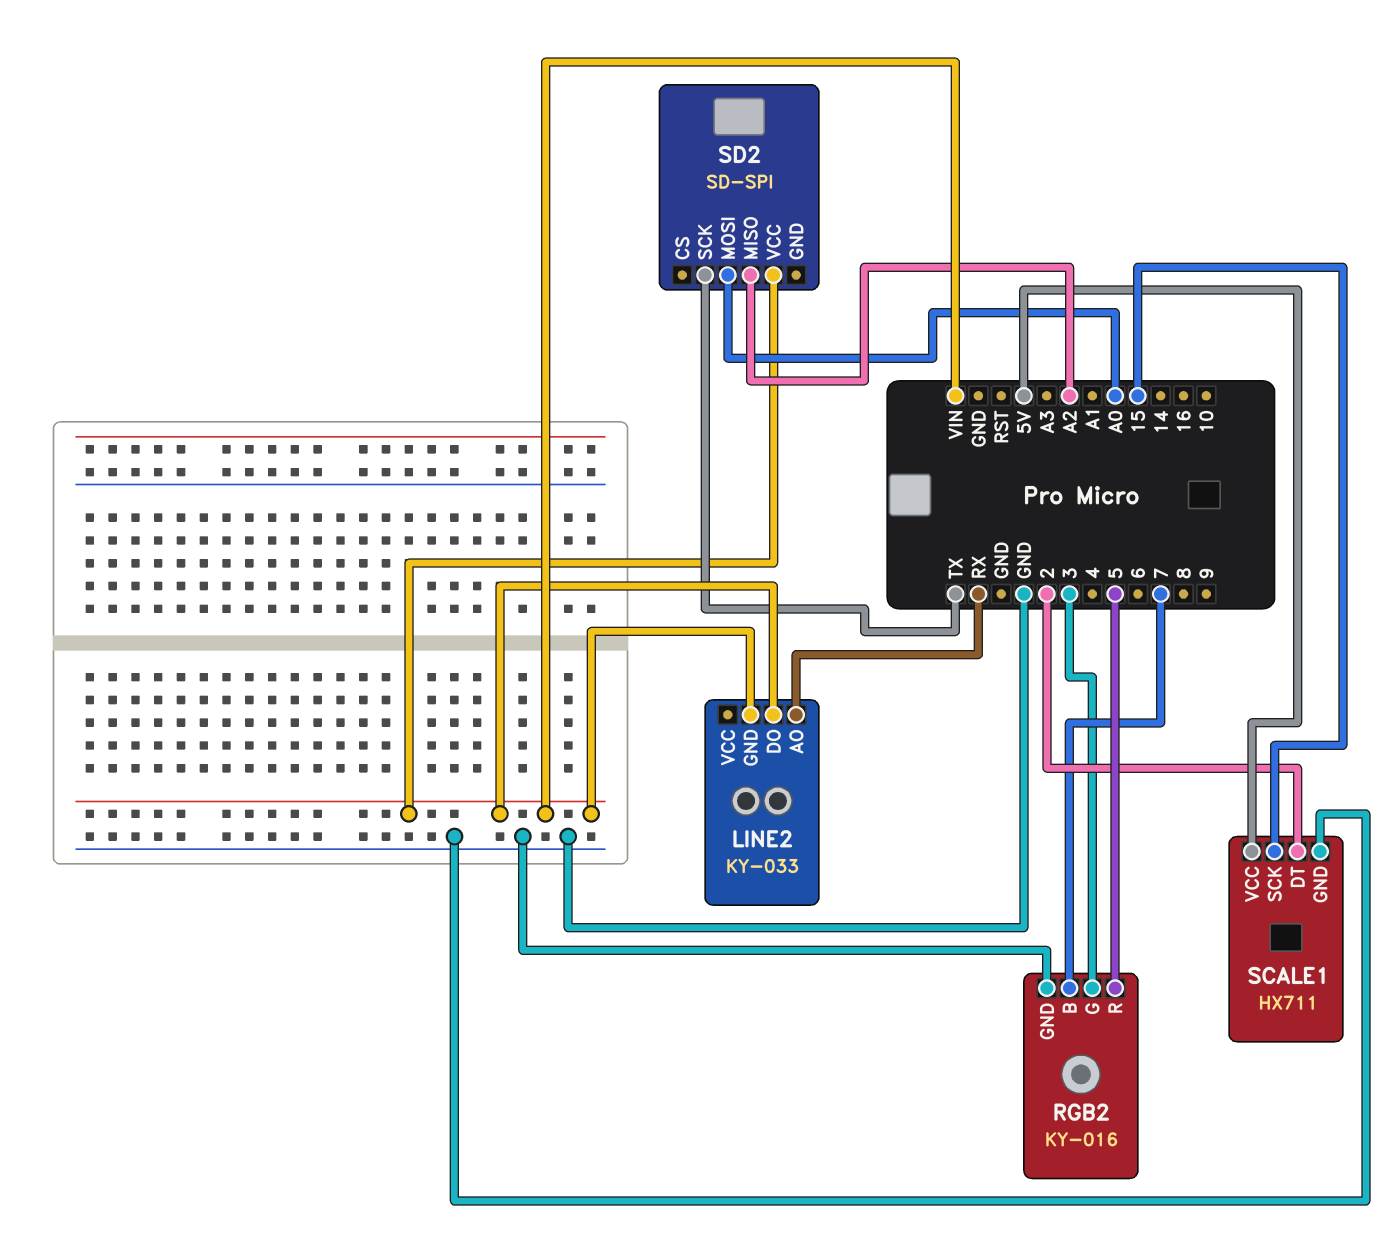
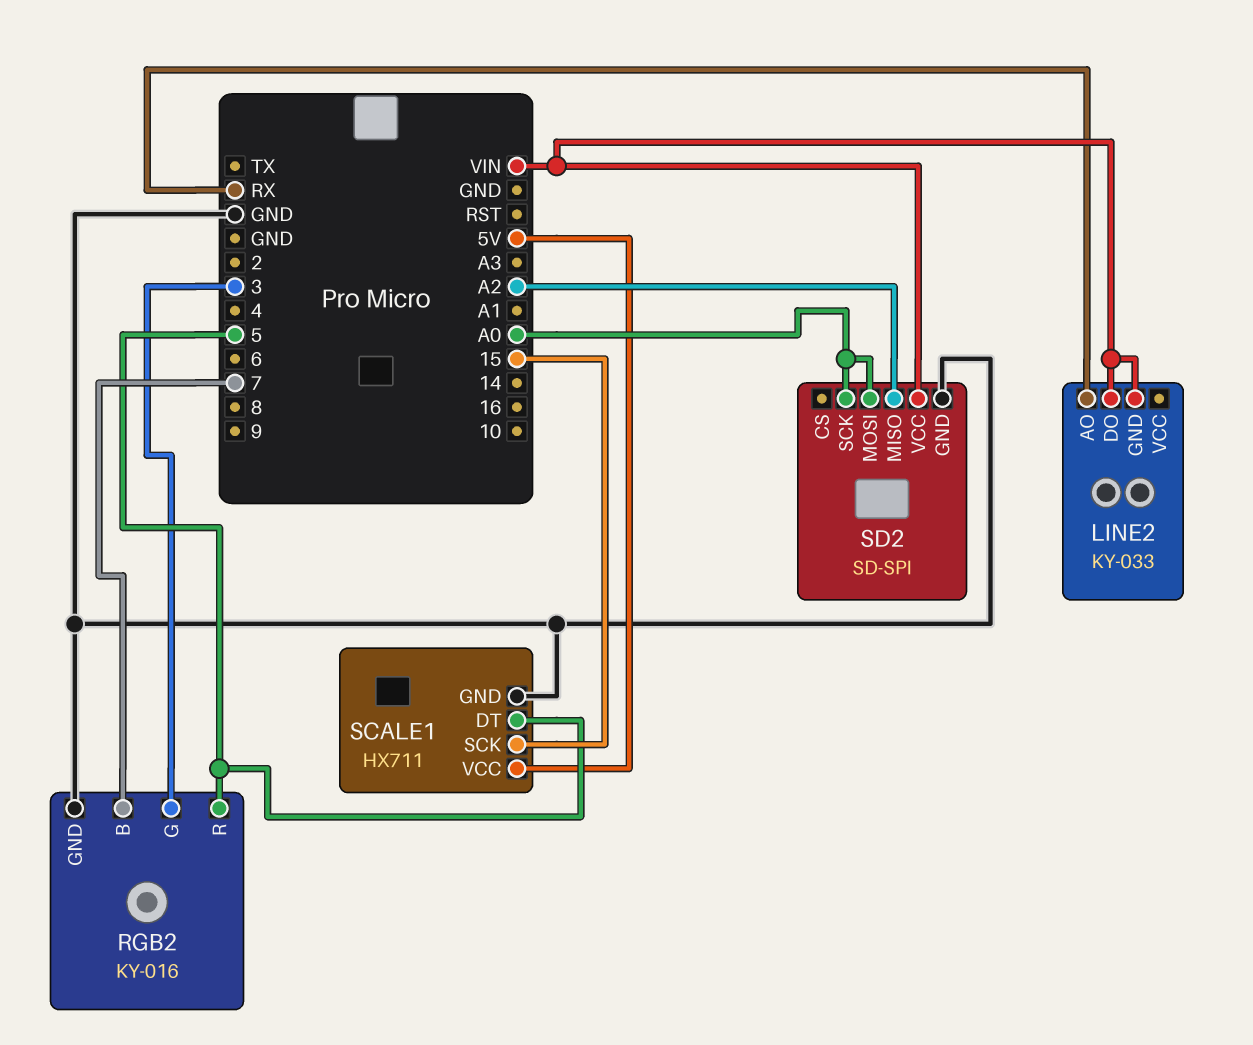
SCALE1 pin DT: 2 -> 5
SD2 pin GND: none -> GND
SD2 pin SCK: TX -> A0

